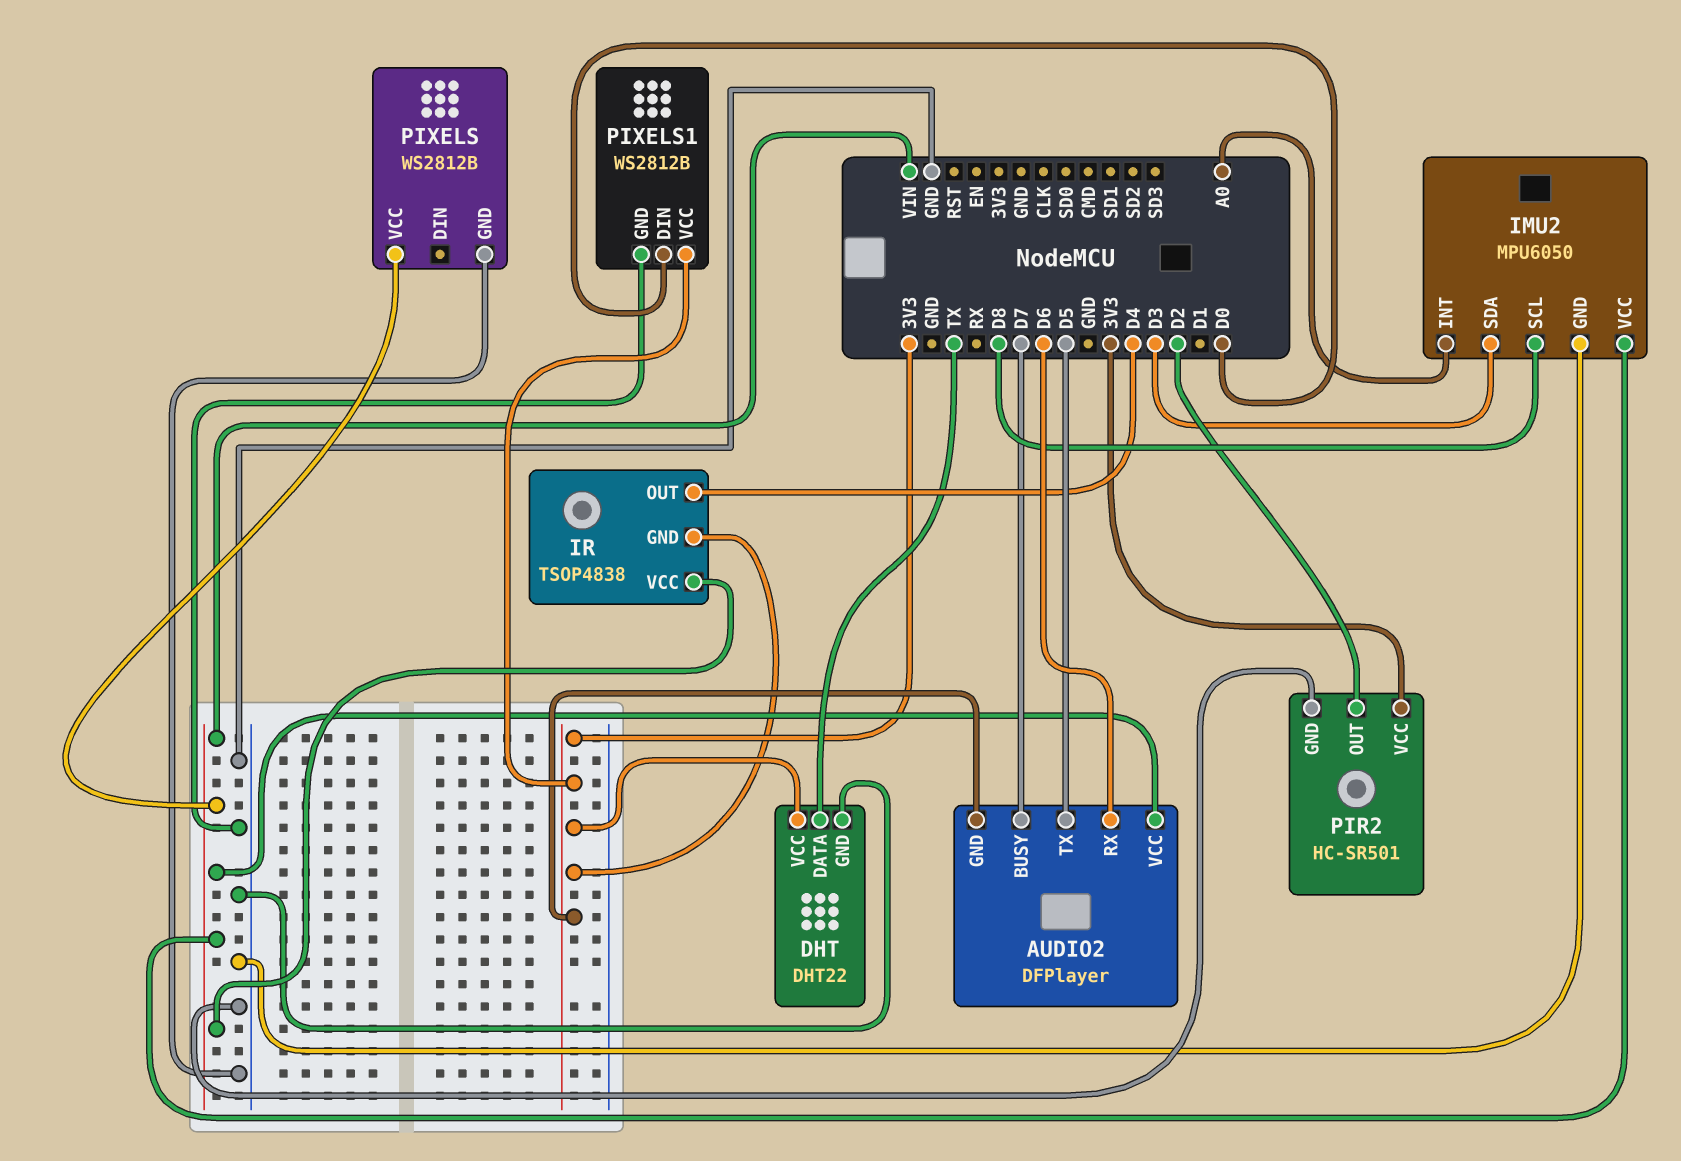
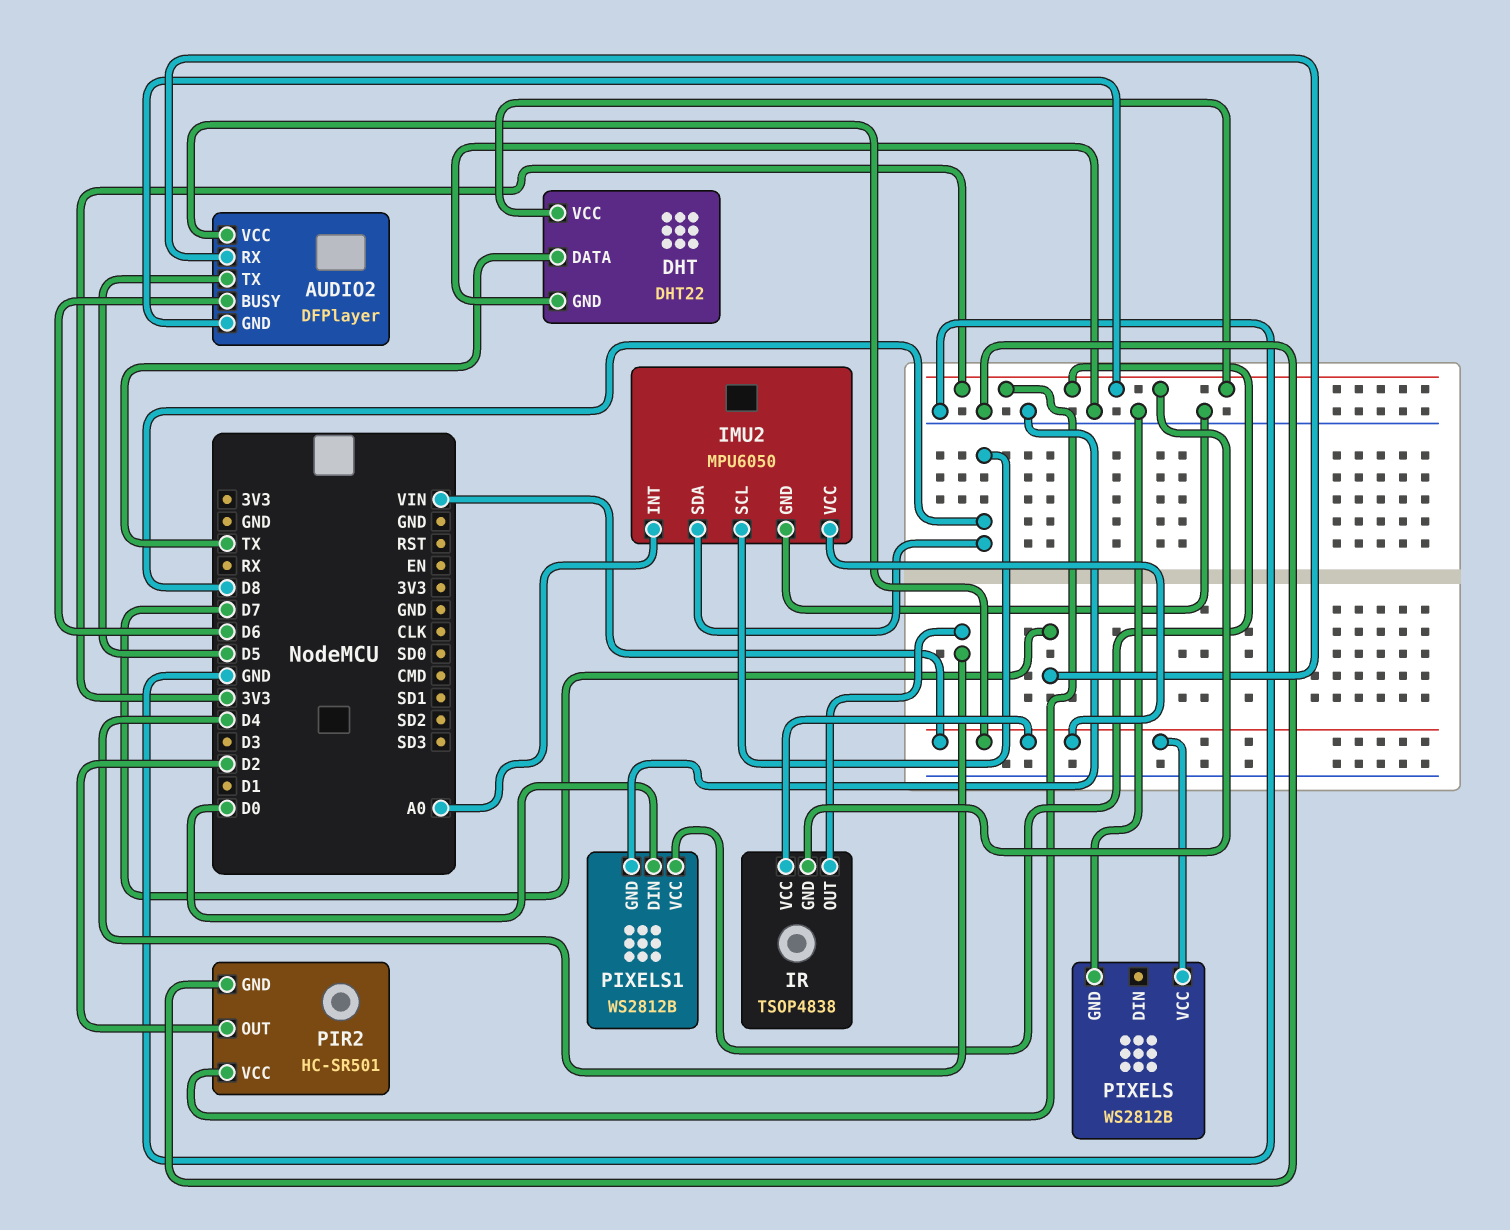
AUDIO2 pin BUSY: D7 -> D6
AUDIO2 pin RX: D6 -> D7
IMU2 pin SDA: D3 -> D8

